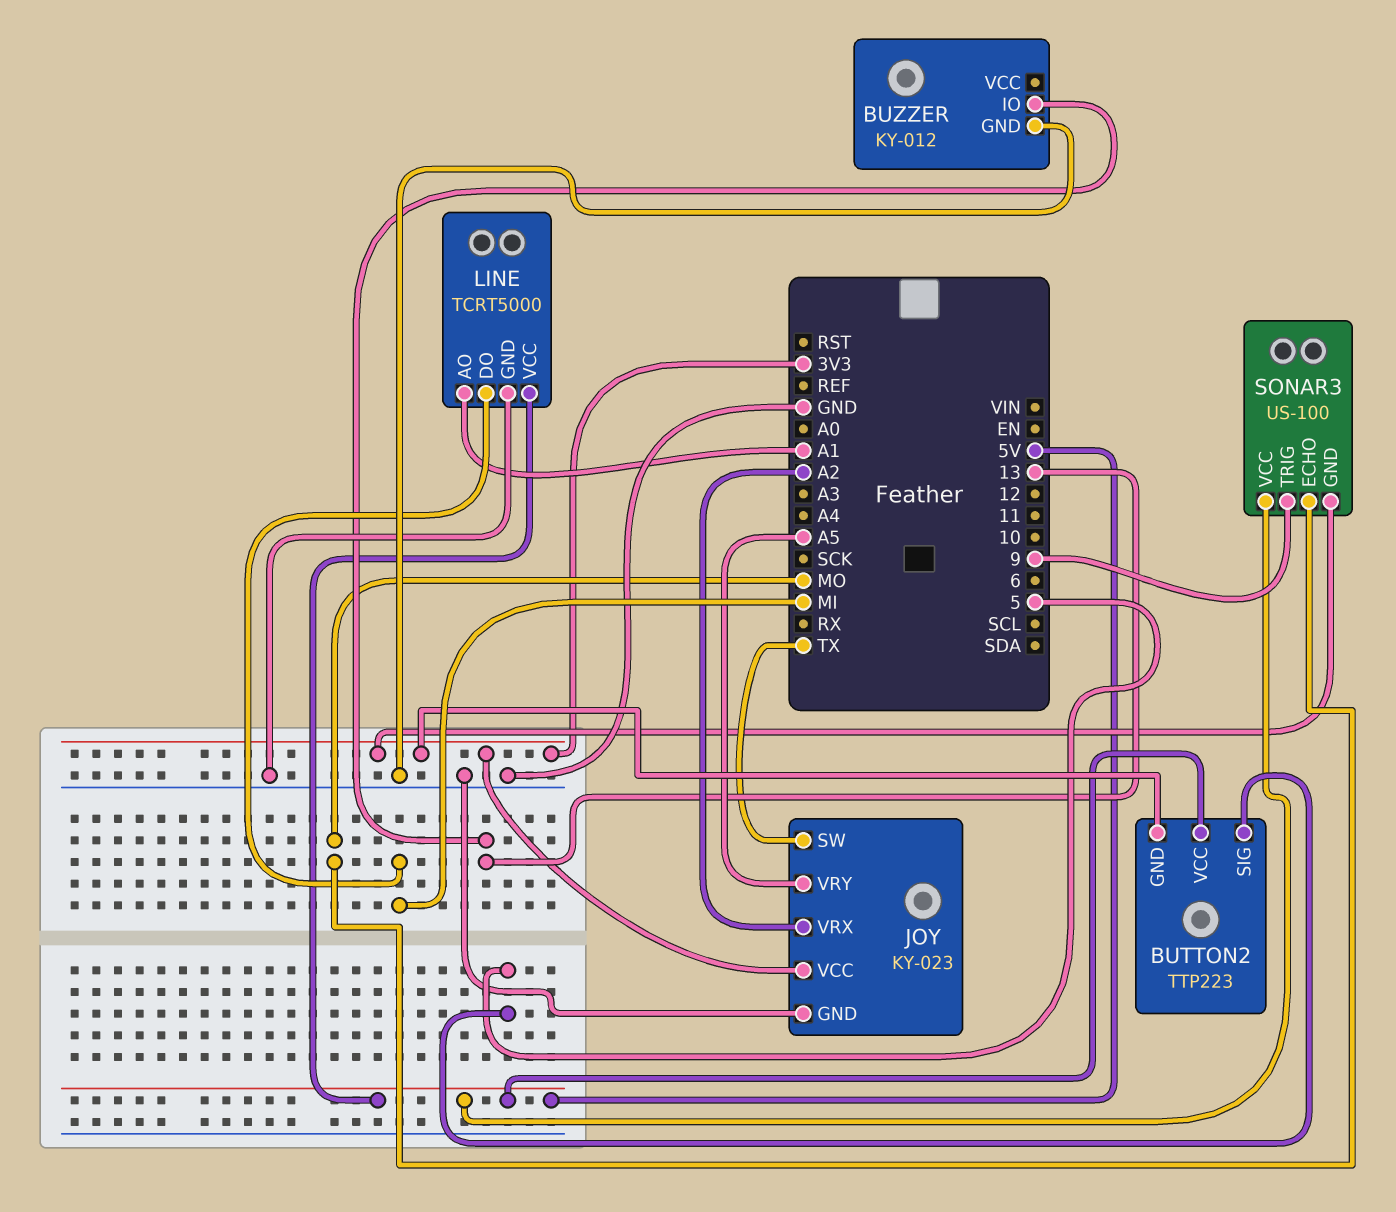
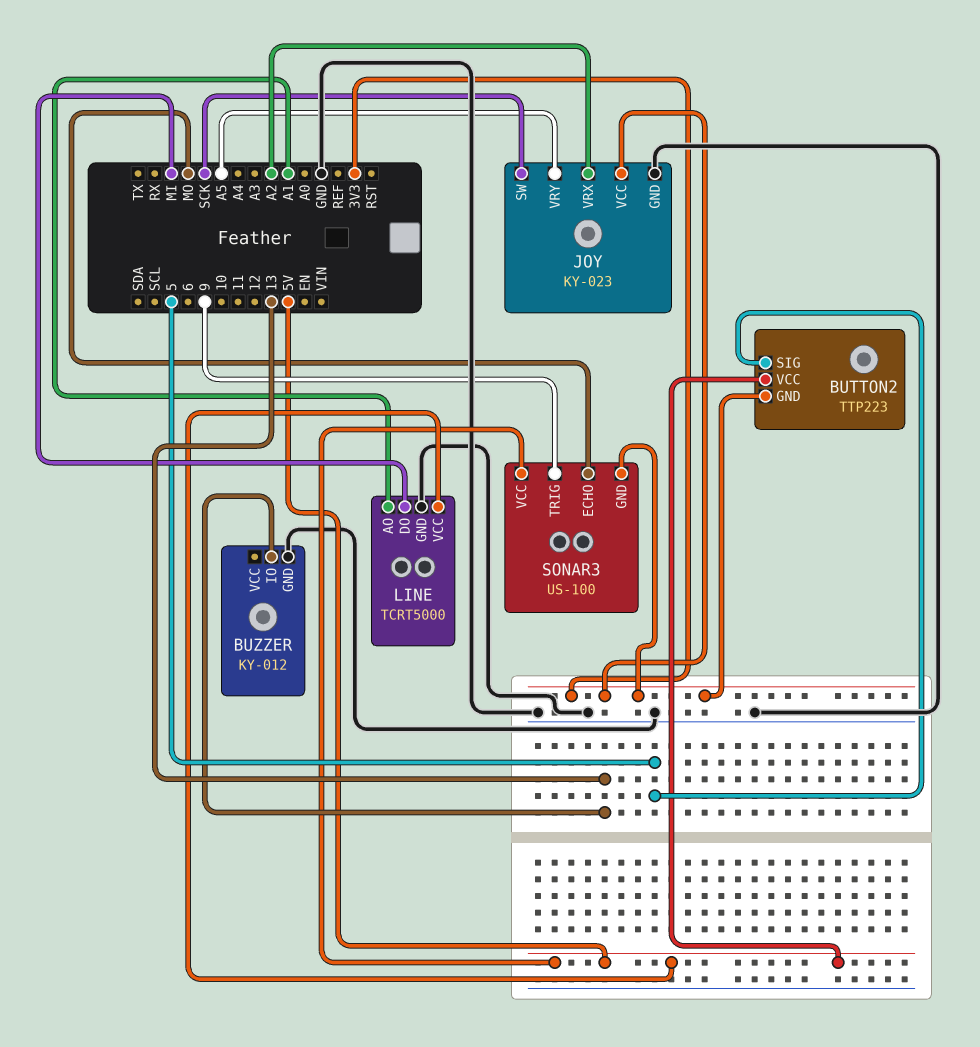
JOY pin SW: TX -> SCK

